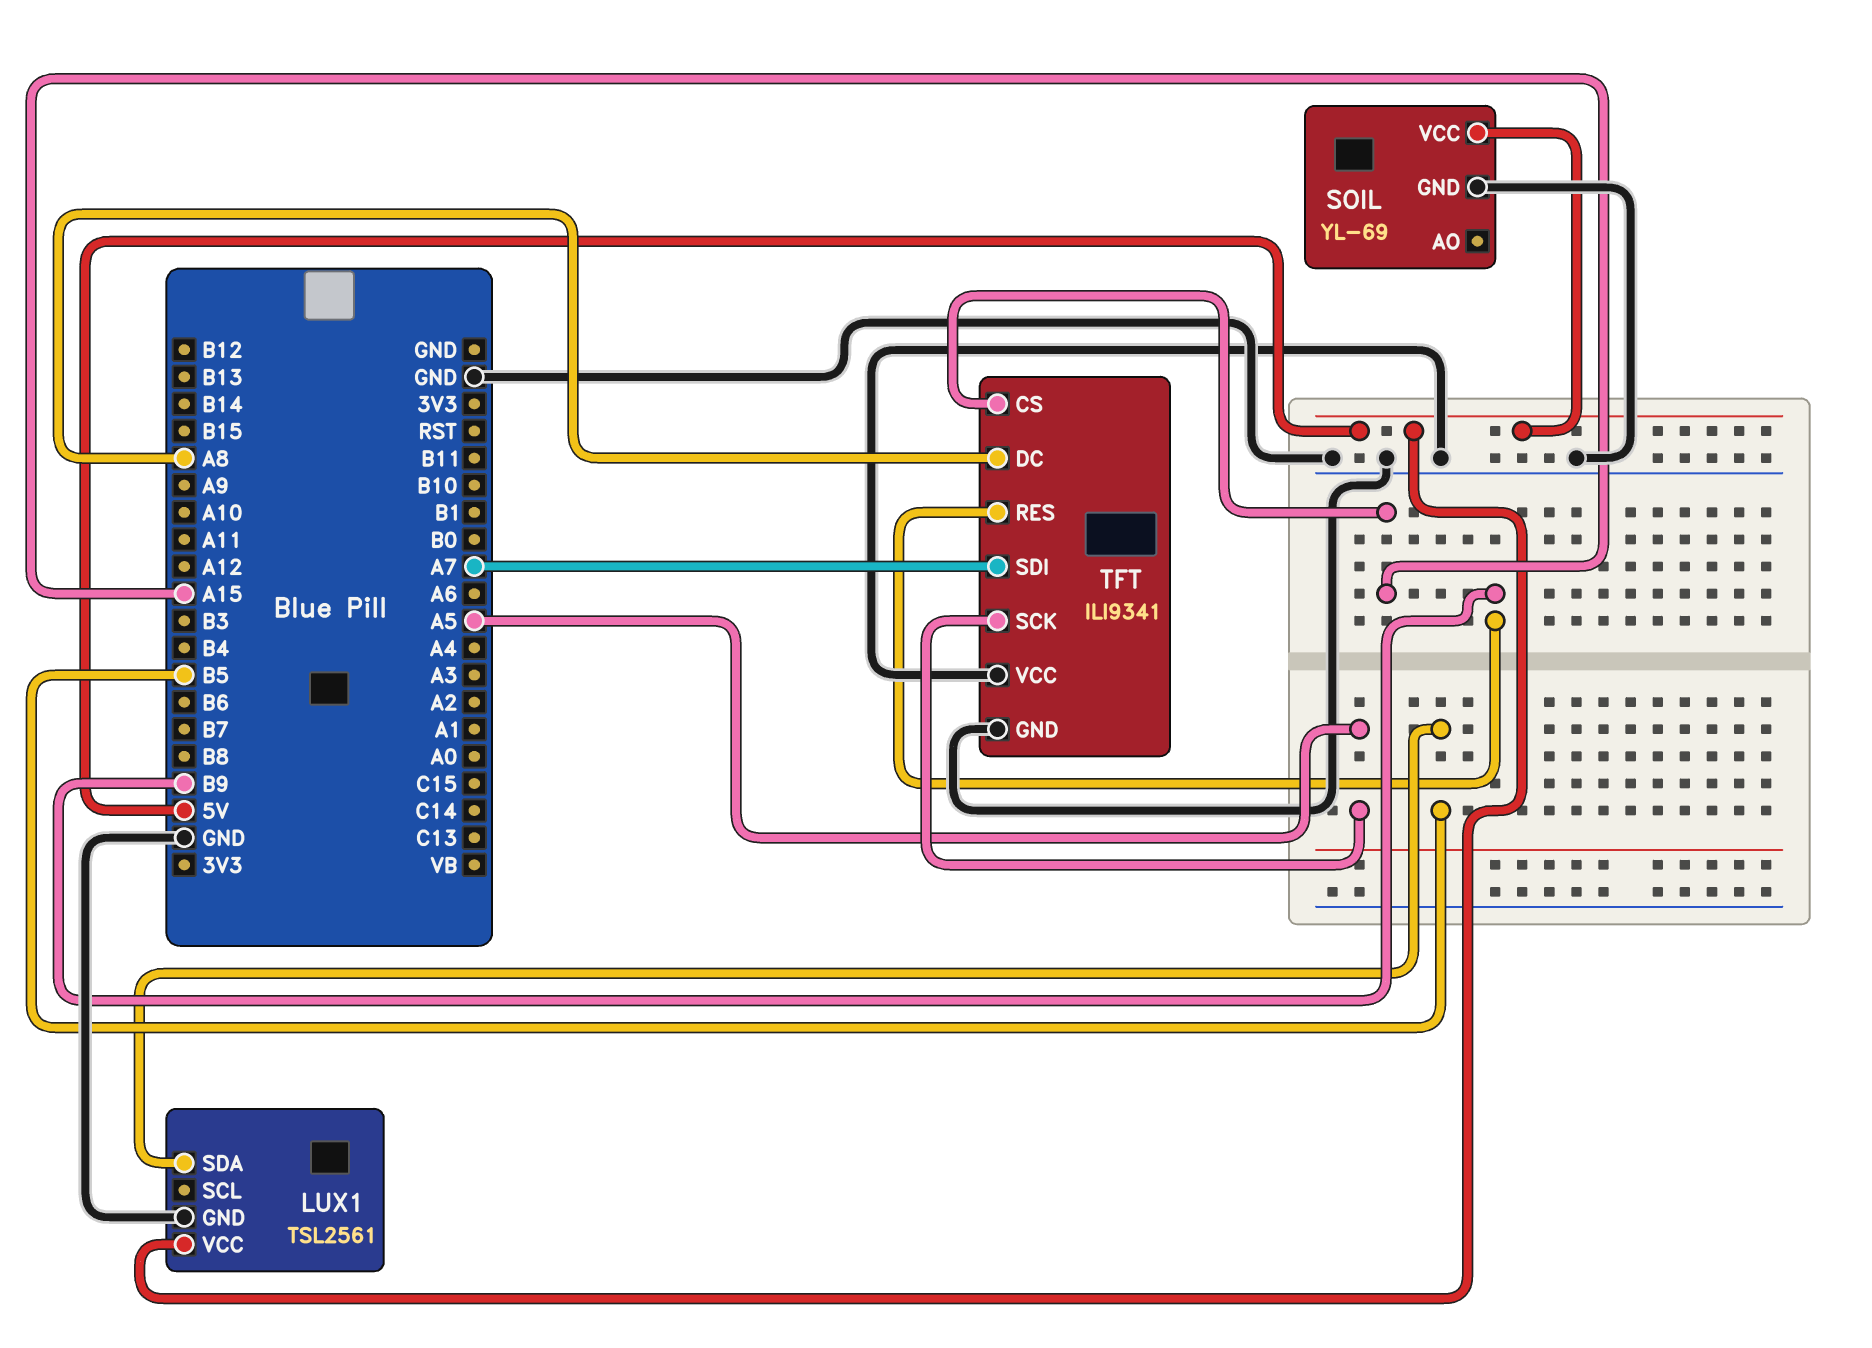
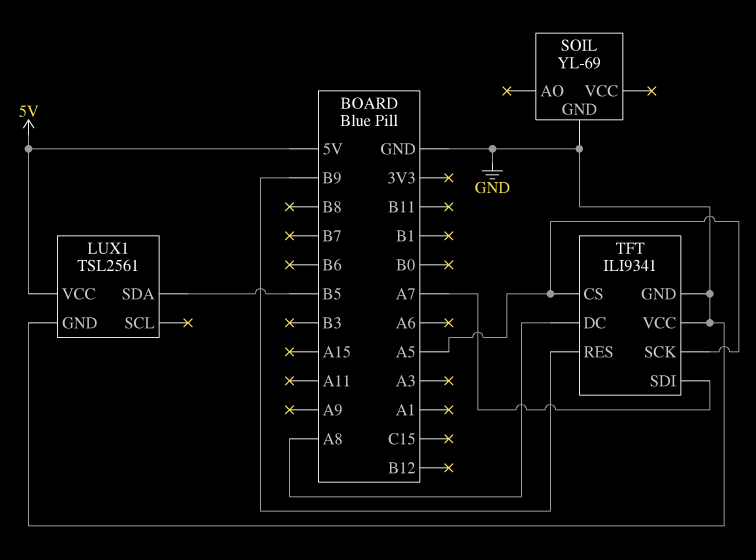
SOIL pin VCC: 5V -> none
TFT pin CS: A15 -> A5

